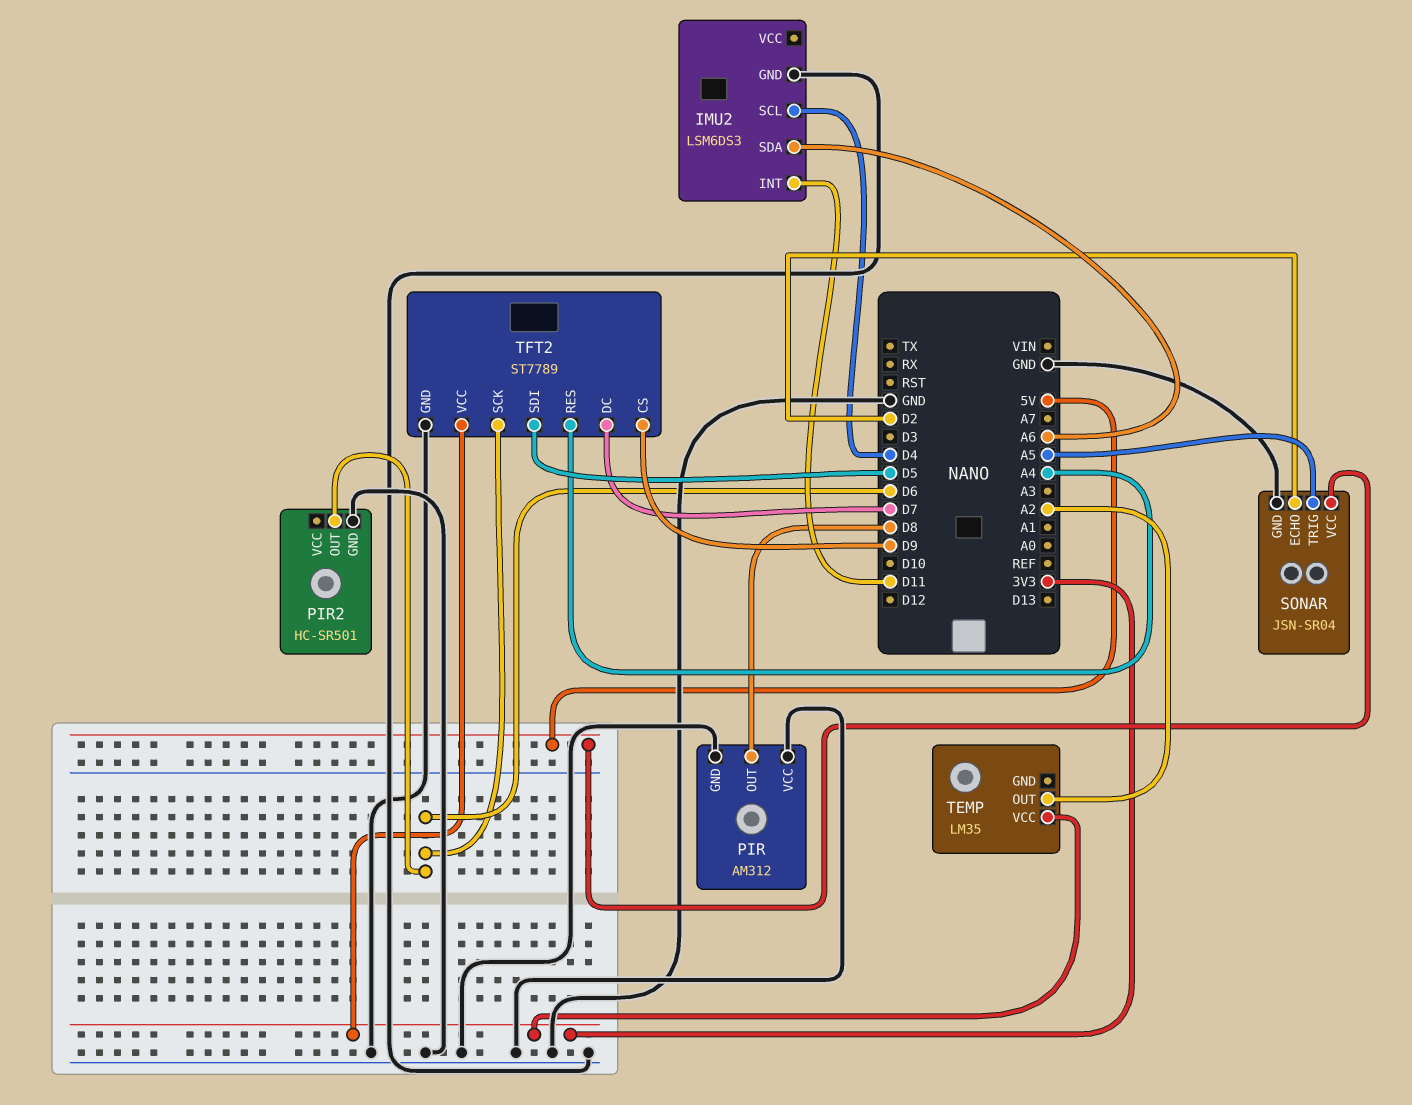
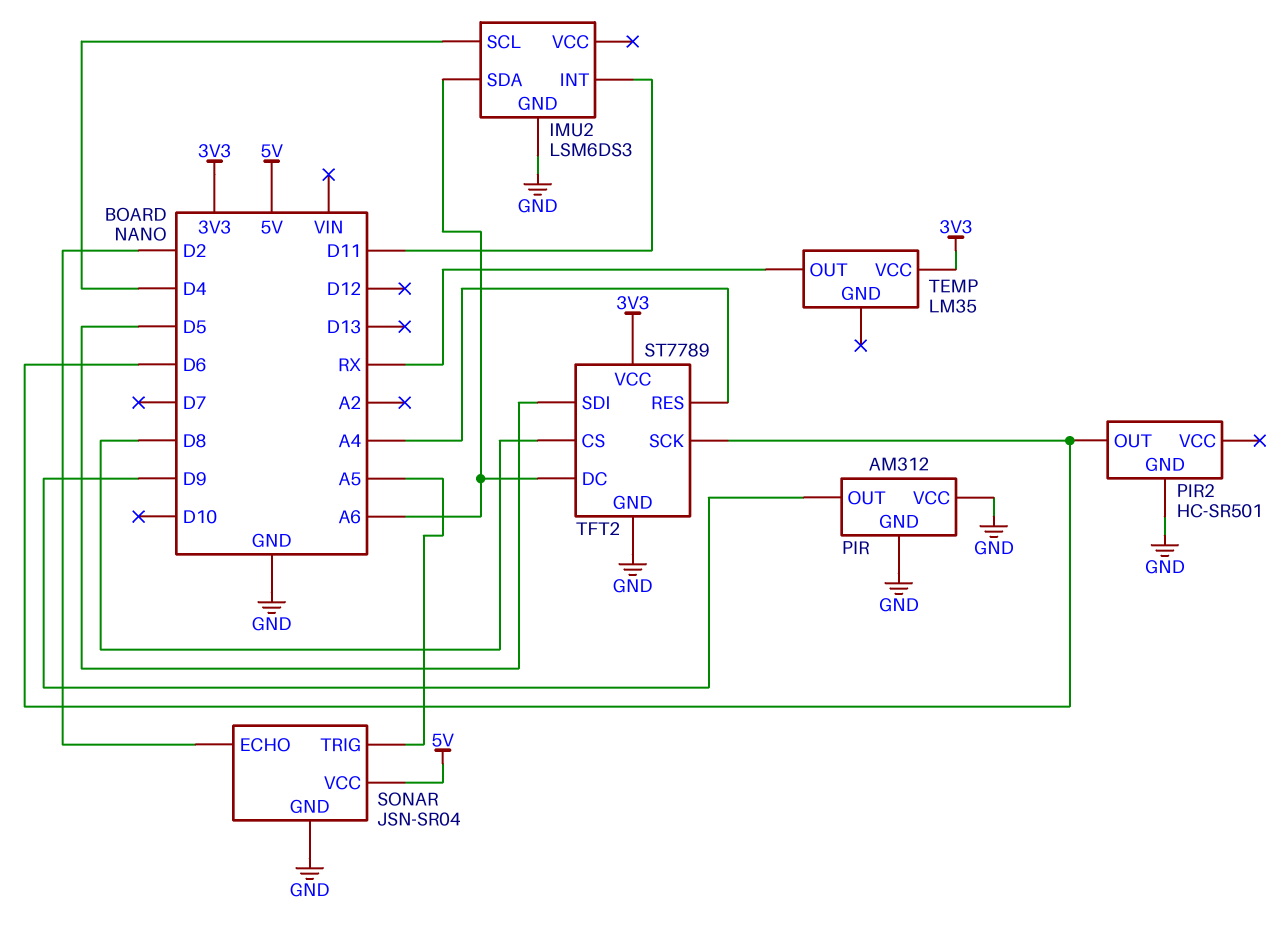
PIR pin OUT: D8 -> D9
TEMP pin OUT: A2 -> RX
TFT2 pin CS: D9 -> D8
TFT2 pin DC: D7 -> A6

